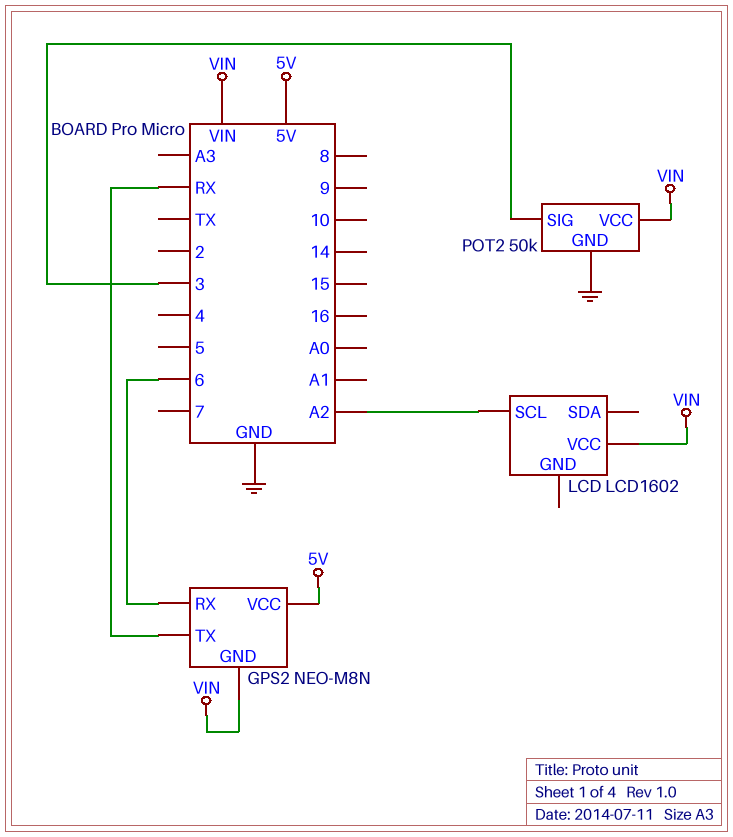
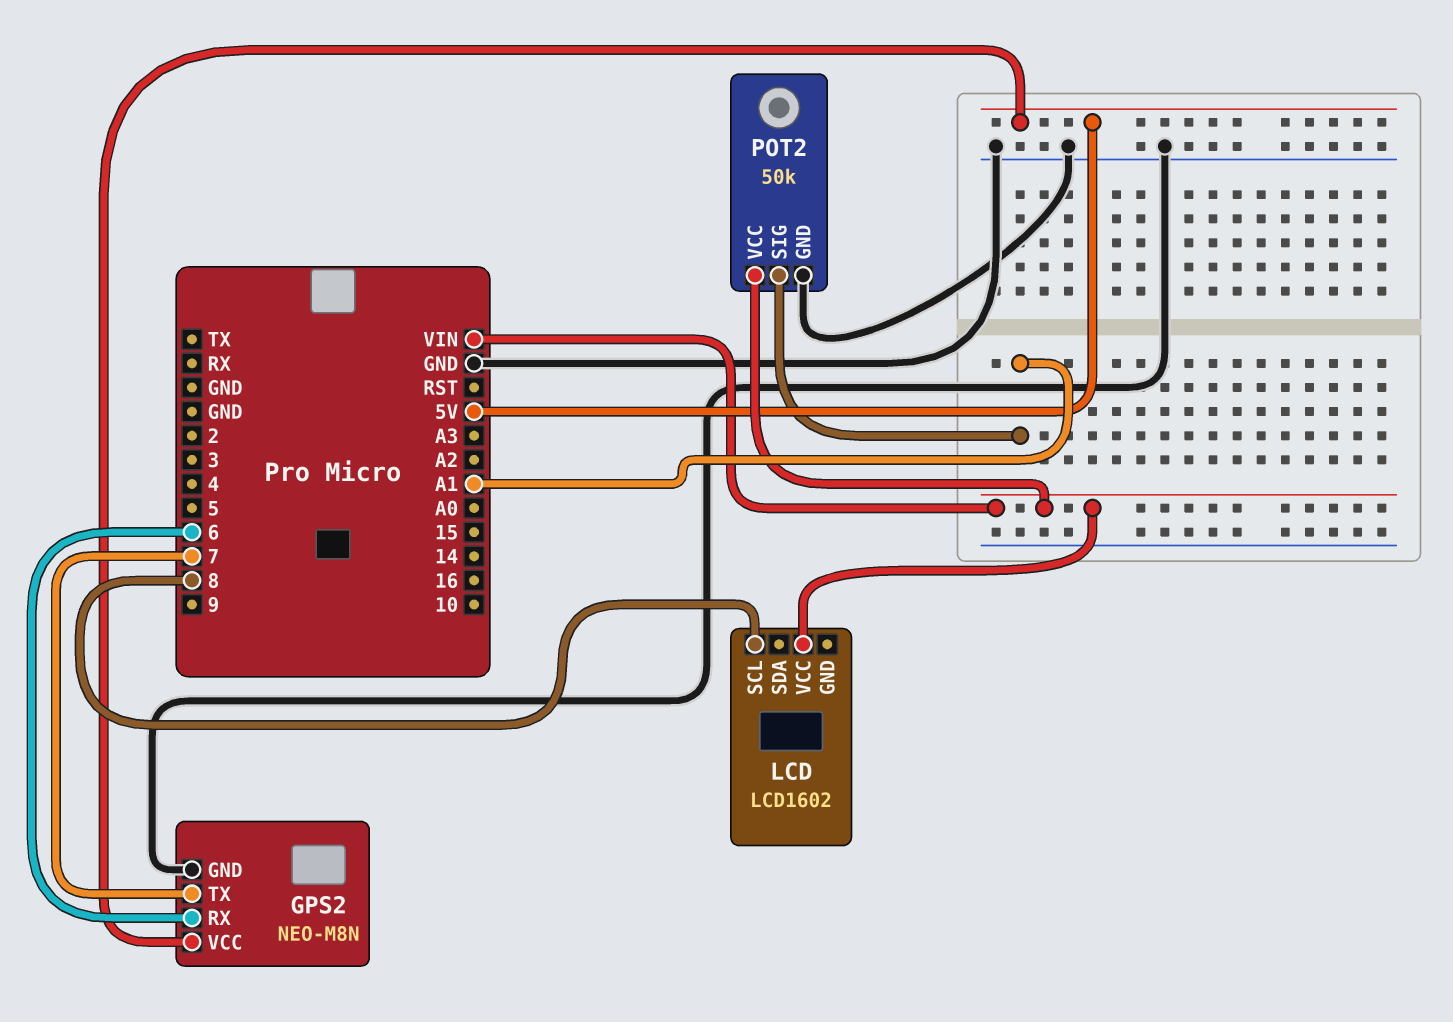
GPS2 pin GND: VIN -> GND
GPS2 pin TX: RX -> 7
LCD pin SCL: A2 -> 8
POT2 pin SIG: 3 -> A1

